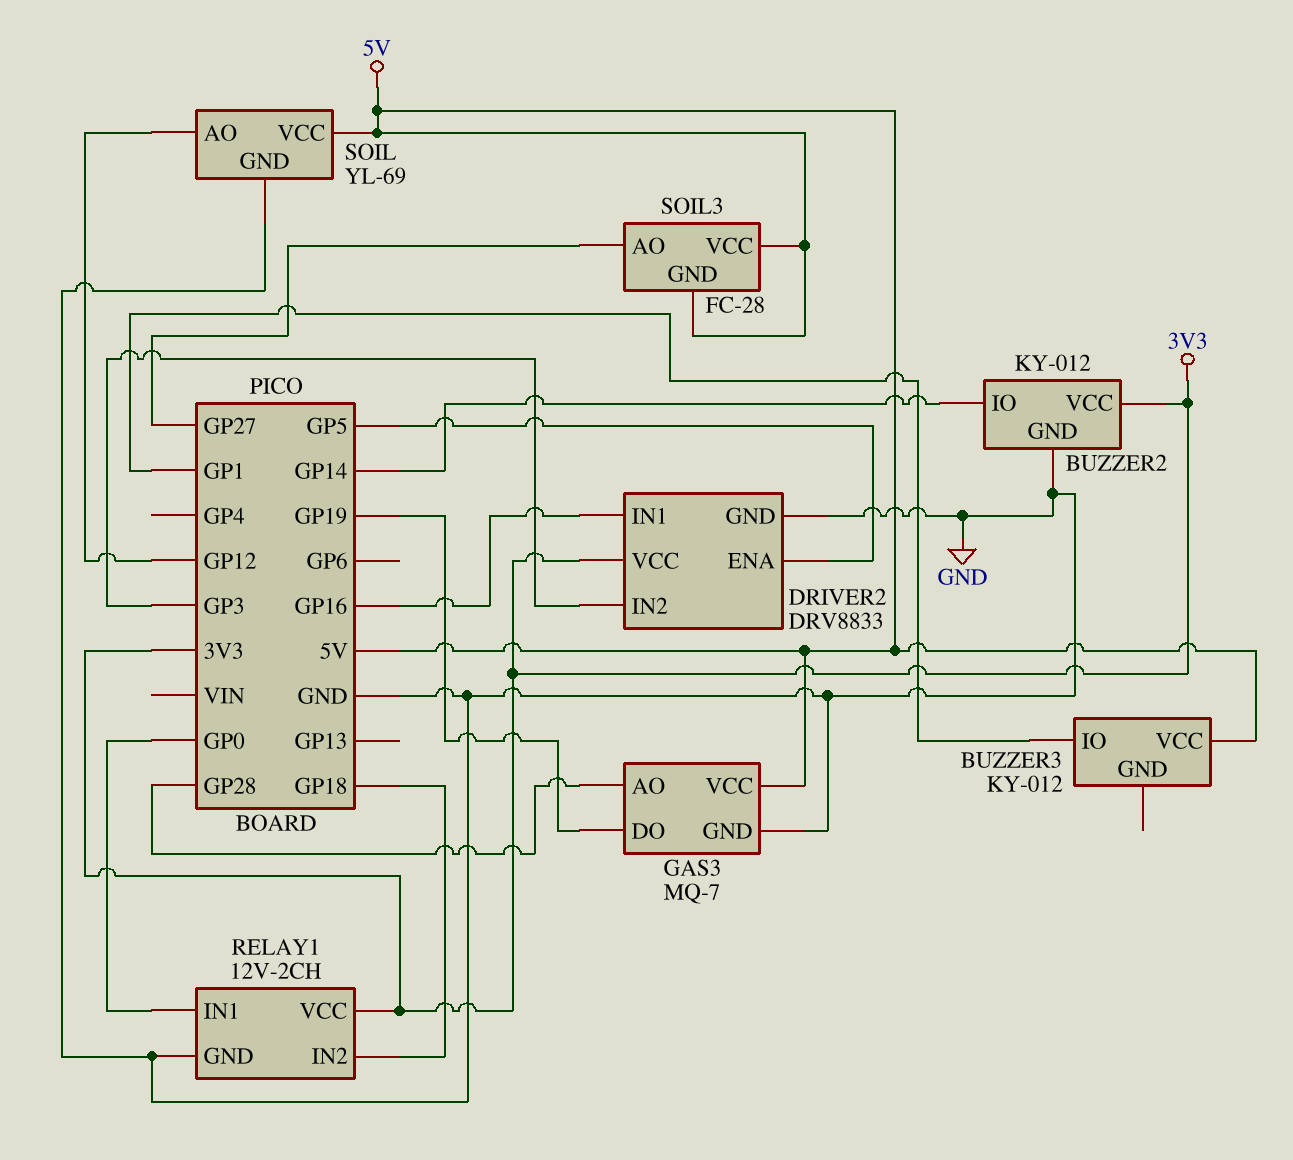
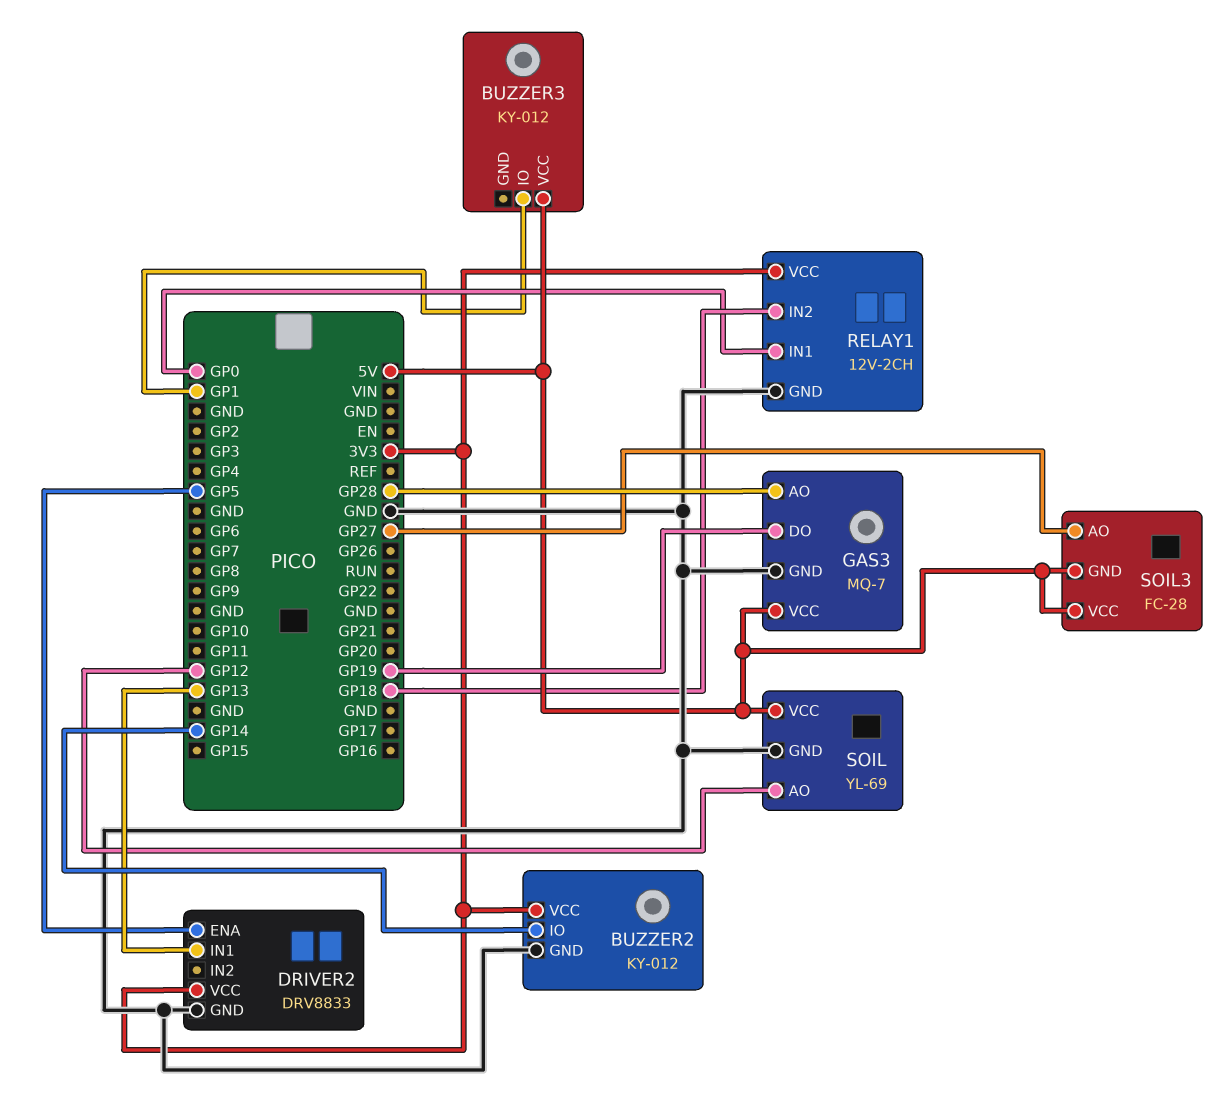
DRIVER2 pin IN1: GP16 -> GP13
DRIVER2 pin IN2: GP3 -> none

